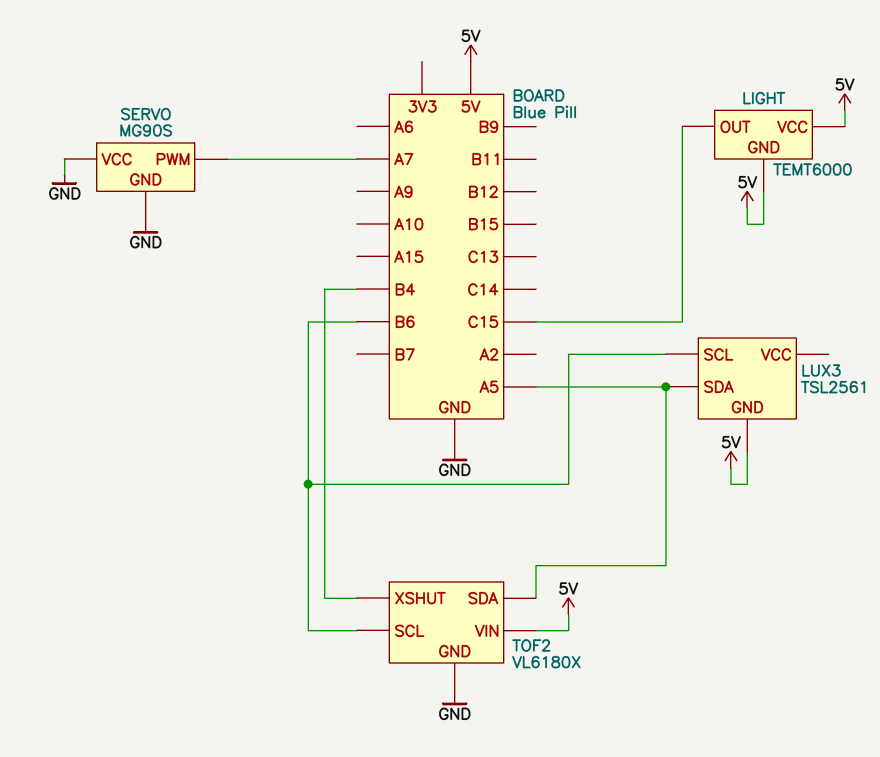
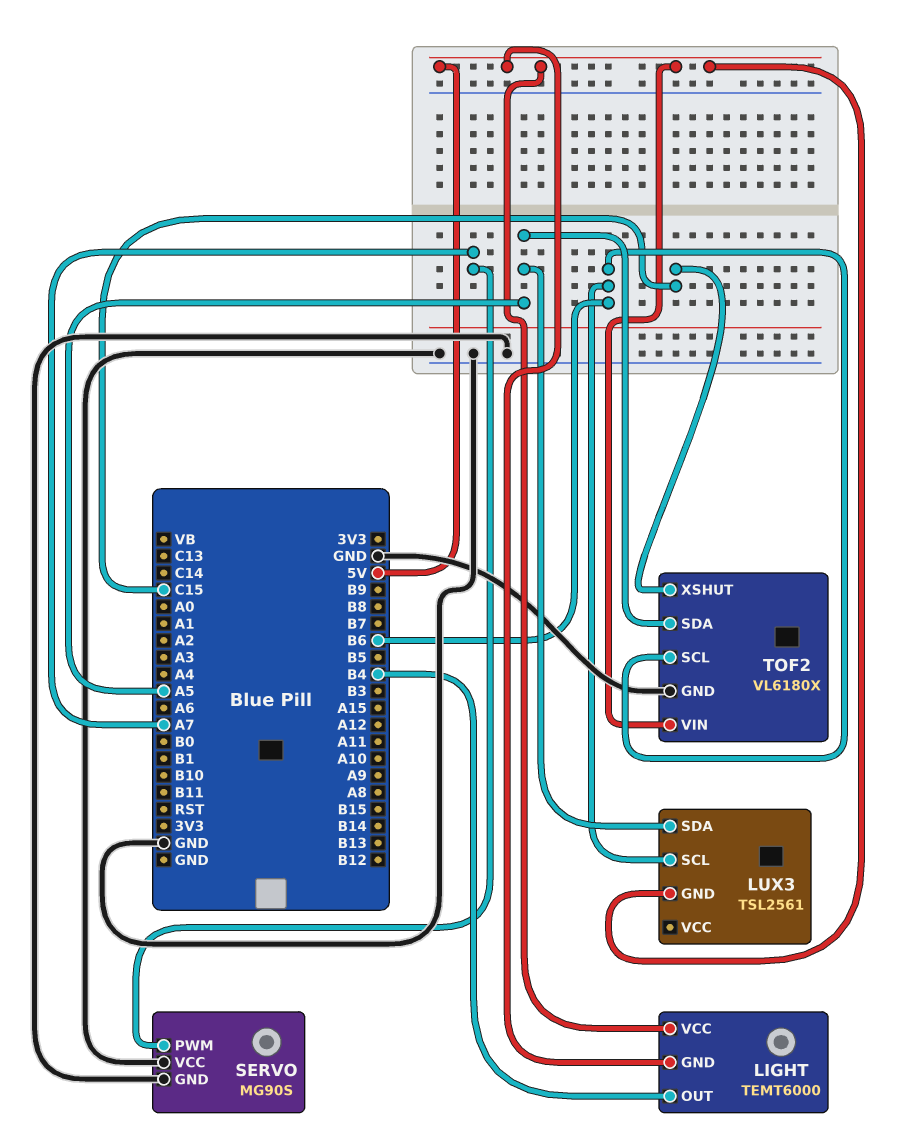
LIGHT pin OUT: C15 -> B4
TOF2 pin XSHUT: B4 -> C15

